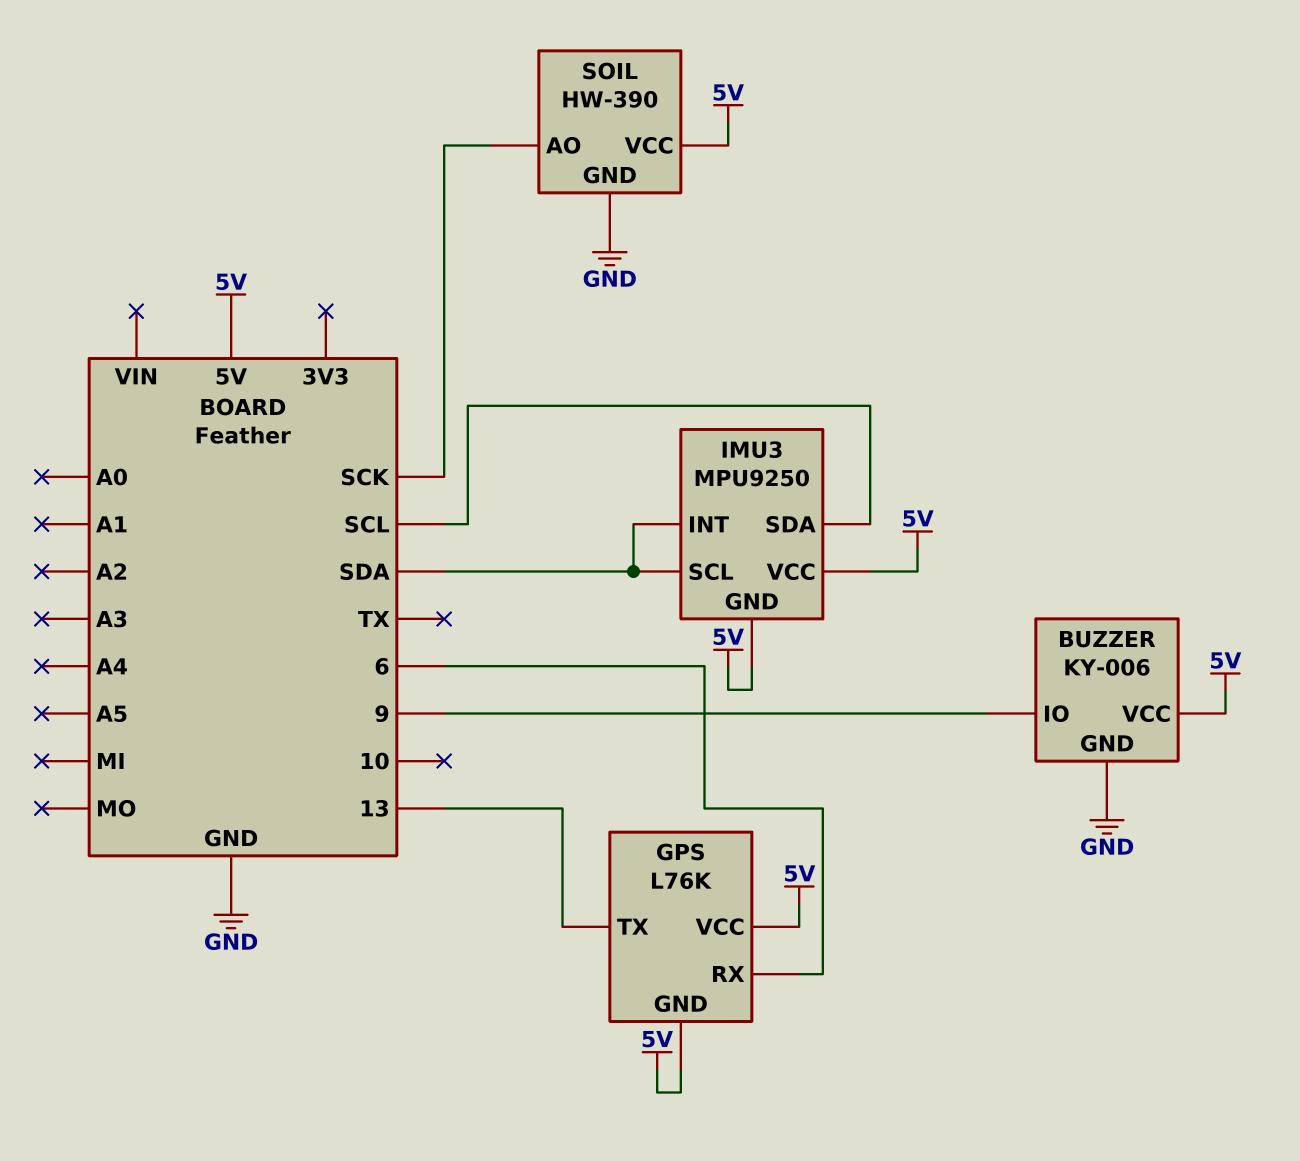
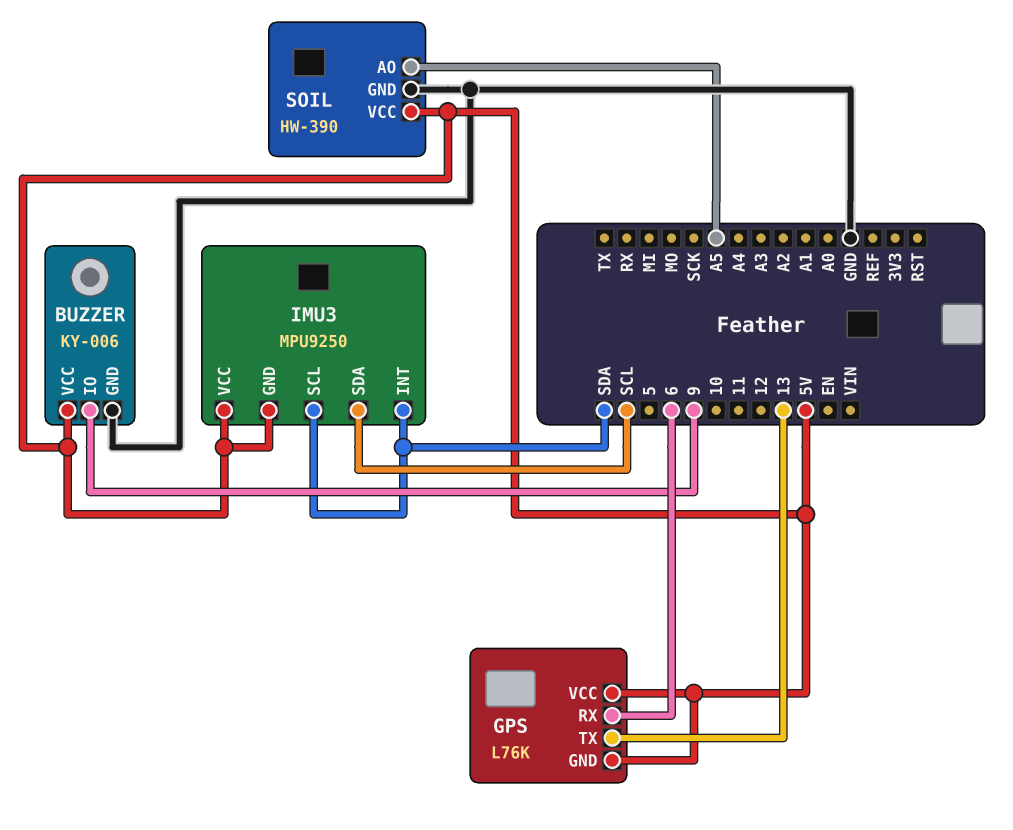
SOIL pin AO: SCK -> A5

